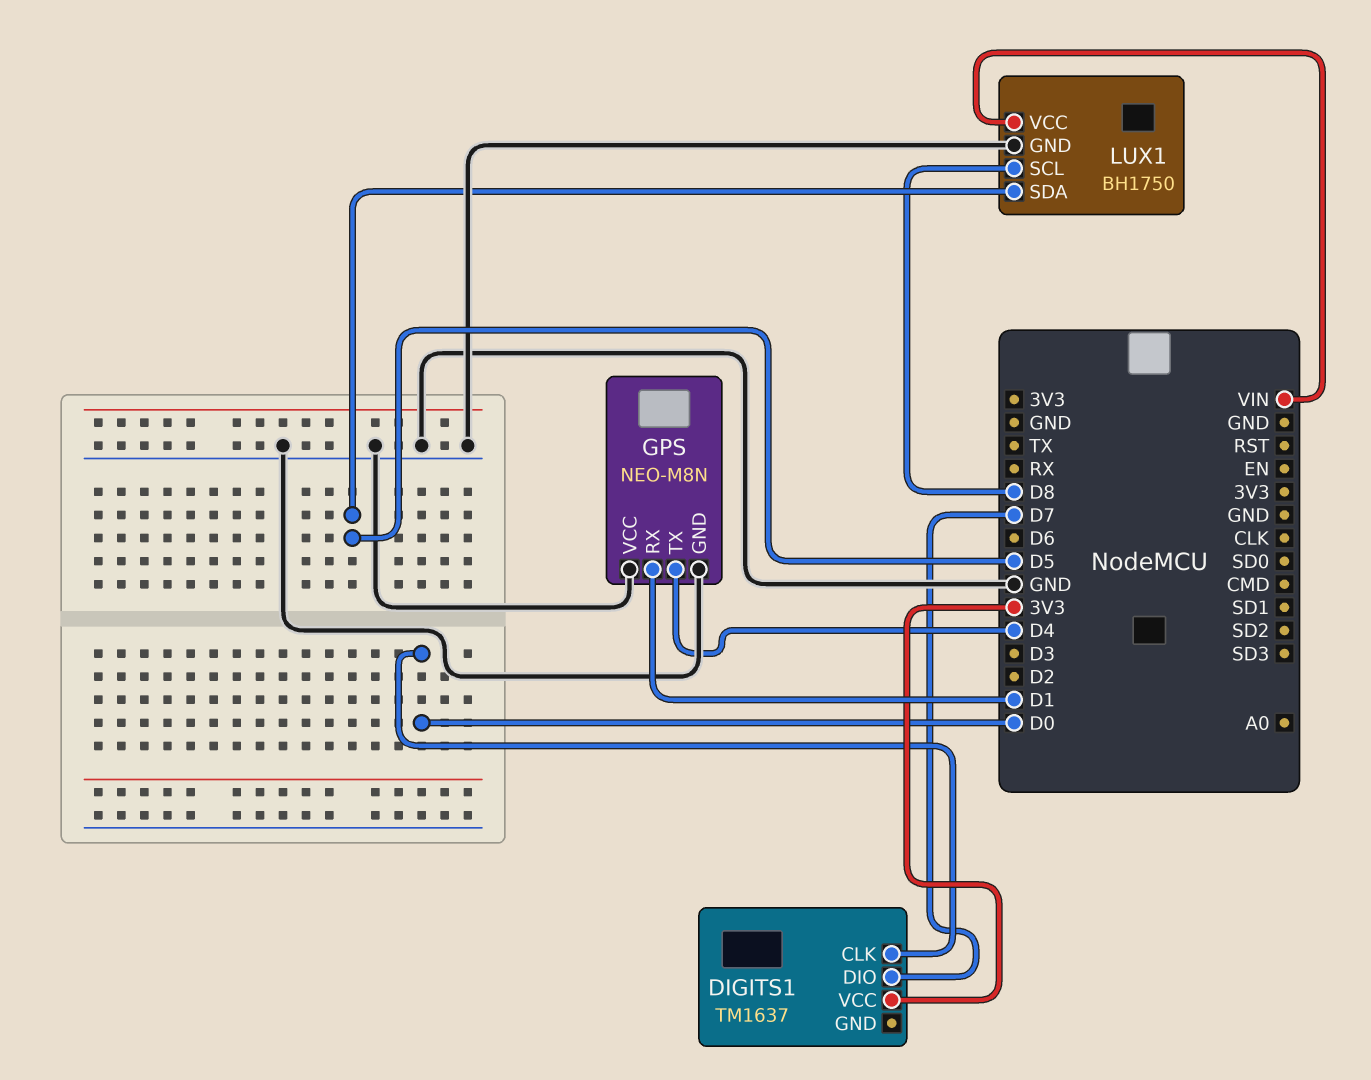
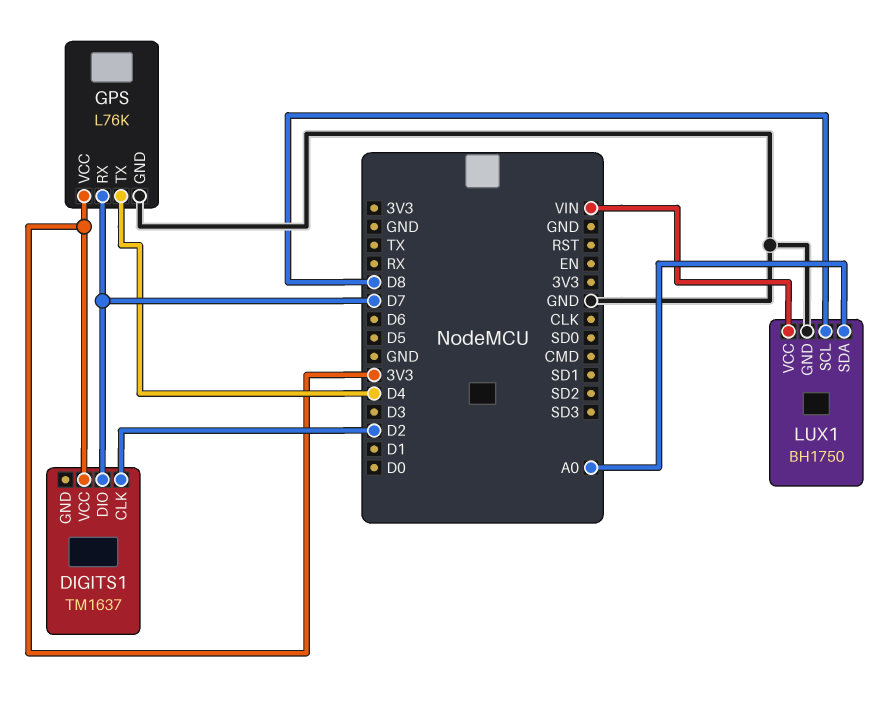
DIGITS1 pin CLK: D0 -> D2
GPS: NEO-M8N -> L76K
GPS pin RX: D1 -> D7
GPS pin VCC: GND -> 3V3
LUX1 pin SDA: D5 -> A0

